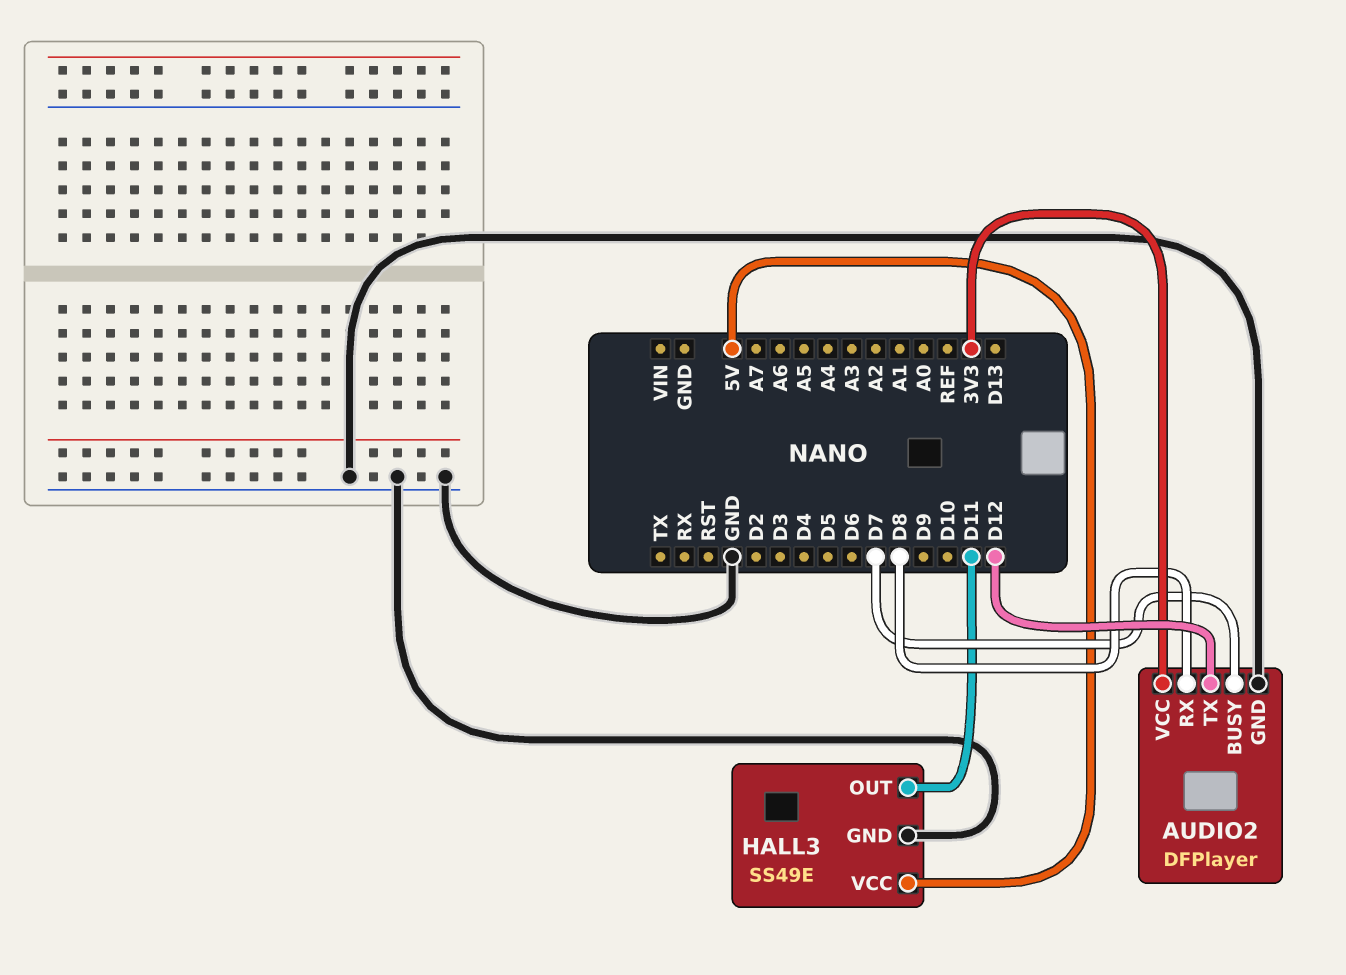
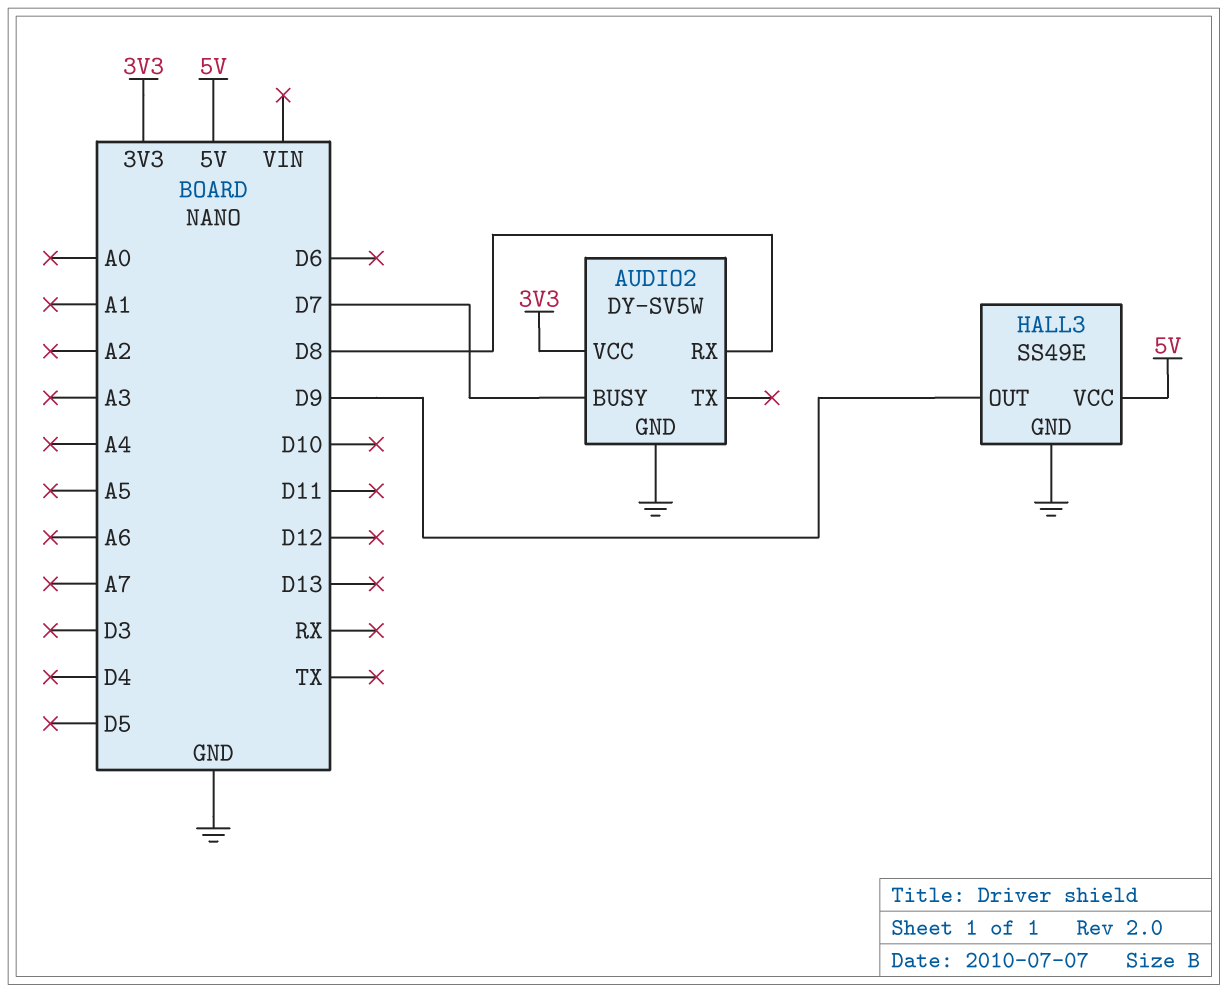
AUDIO2: DFPlayer -> DY-SV5W
AUDIO2 pin TX: D12 -> none
HALL3 pin OUT: D11 -> D9

